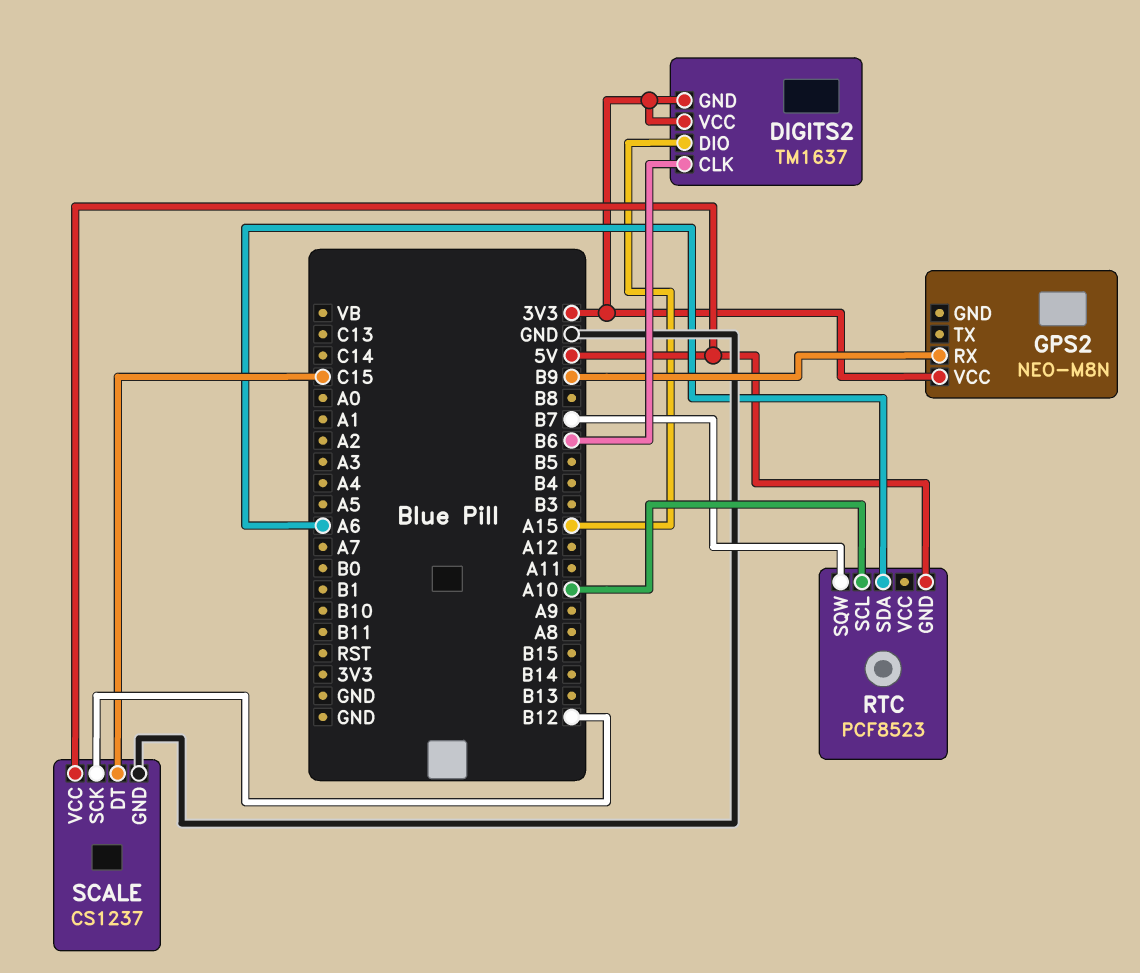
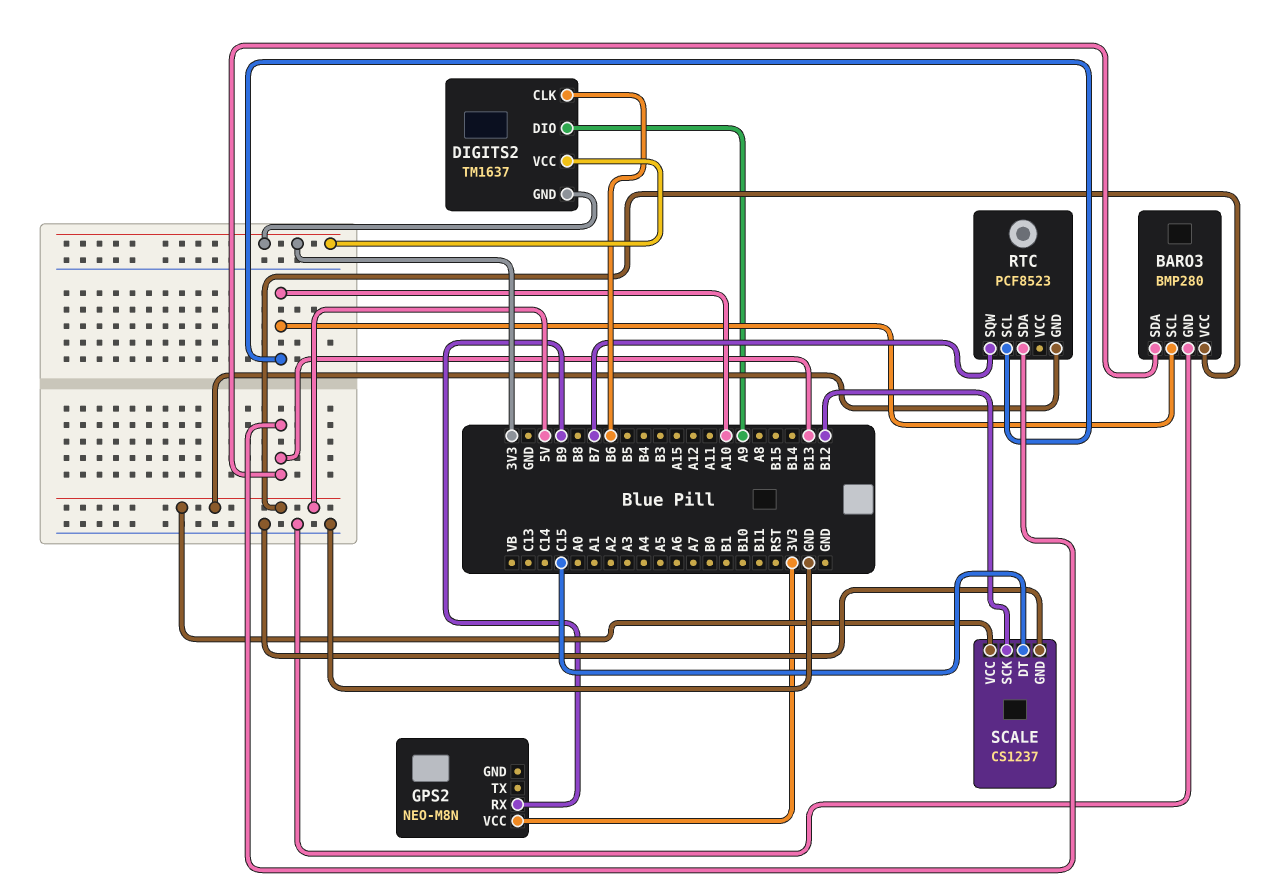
BARO3: none -> BMP280
BARO3 pin GND: none -> GND
BARO3 pin SCL: none -> A10
BARO3 pin SDA: none -> B13
BARO3 pin VCC: none -> 5V
DIGITS2 pin DIO: A15 -> A9
RTC pin SDA: A6 -> B13

